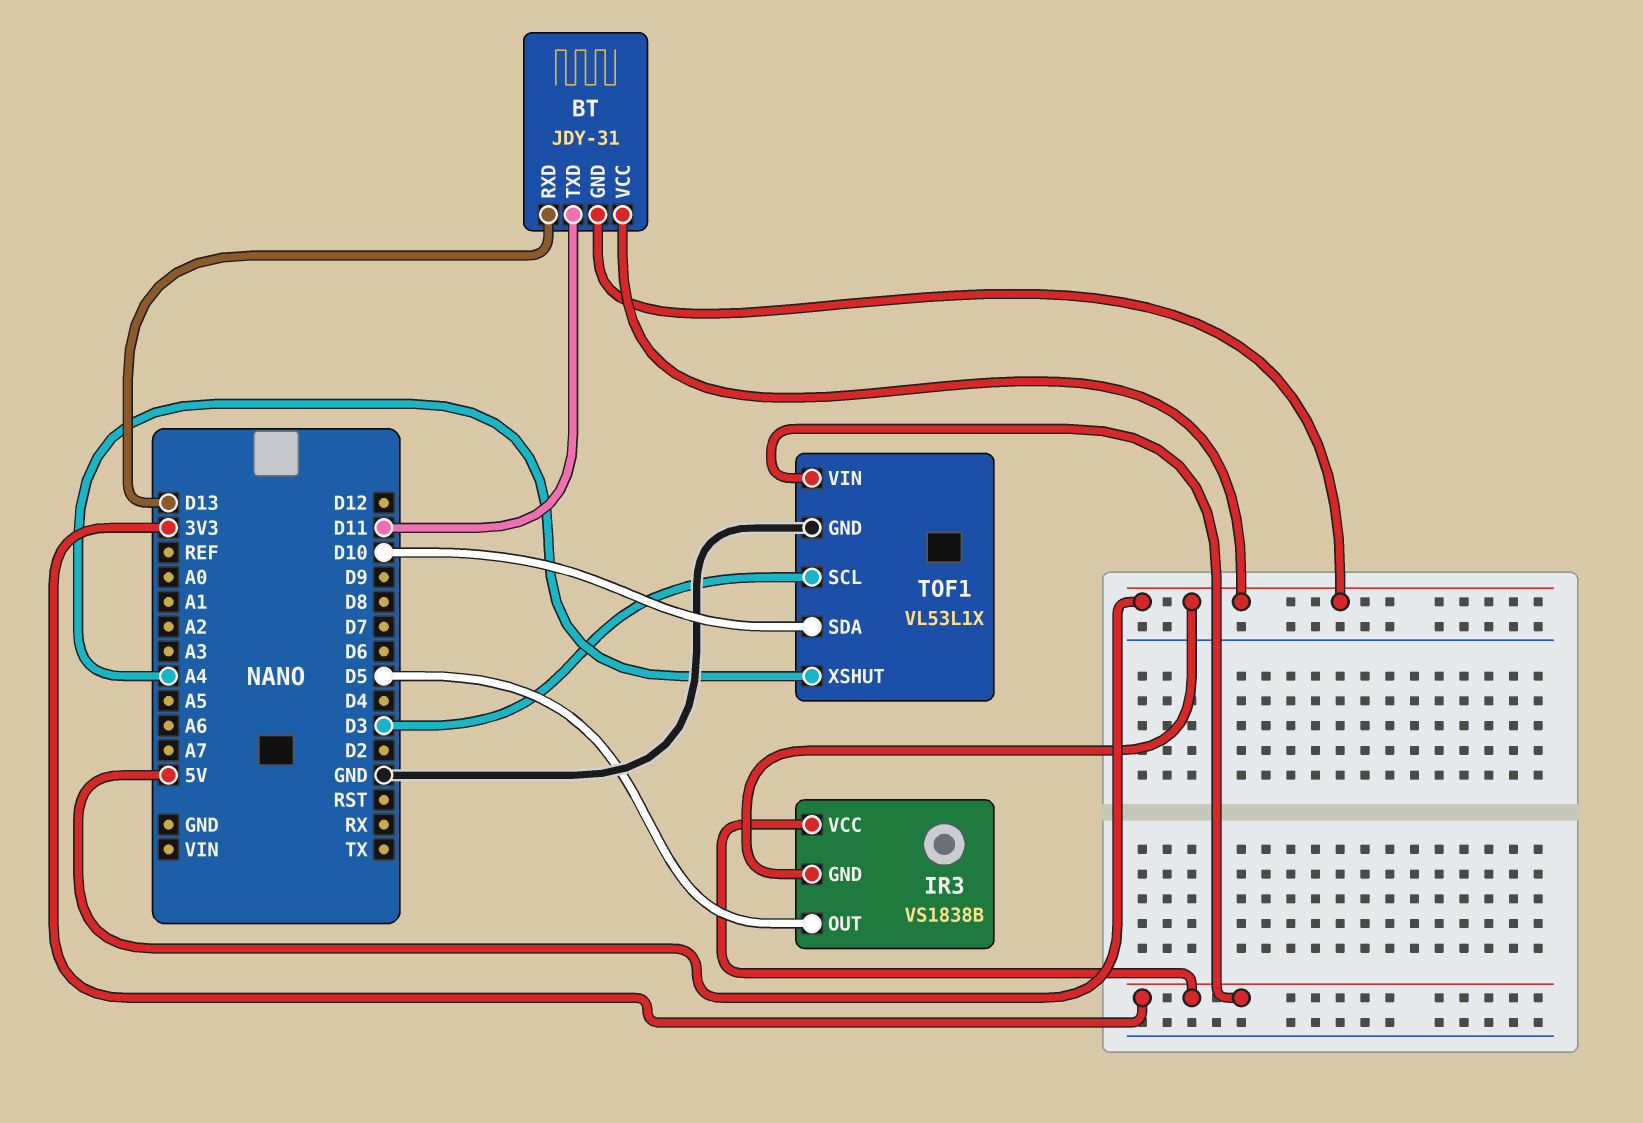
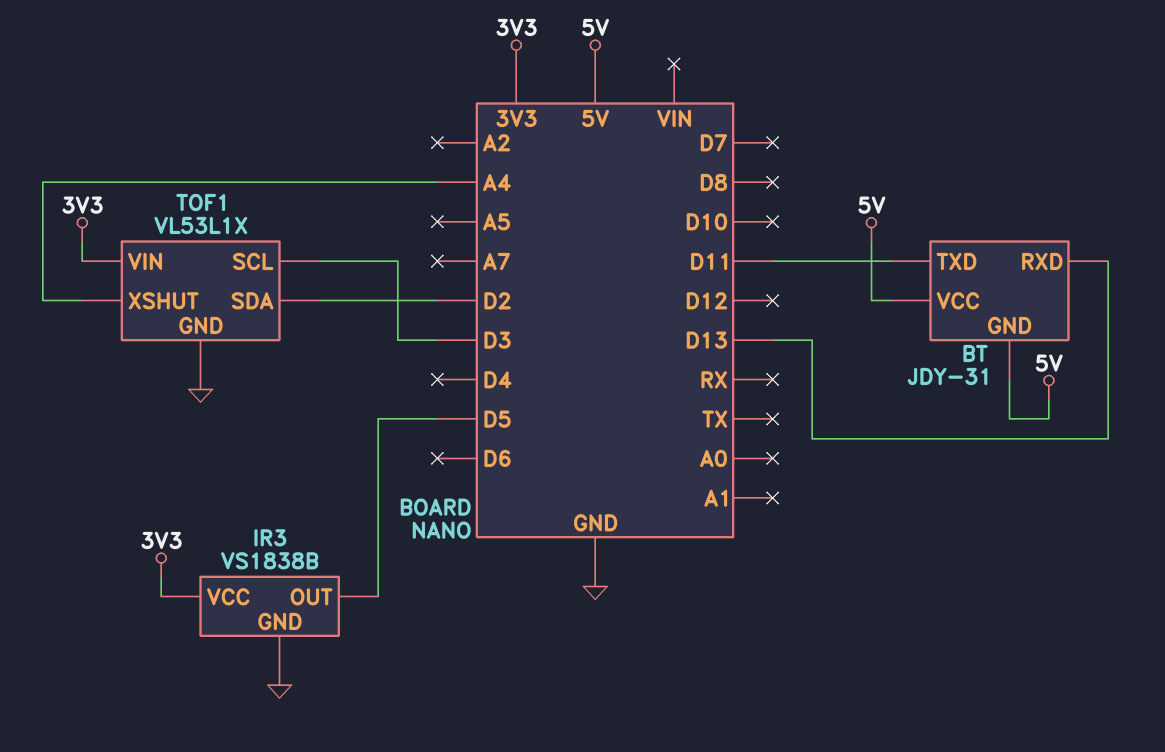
IR3 pin GND: 5V -> GND
TOF1 pin SDA: D10 -> D2

